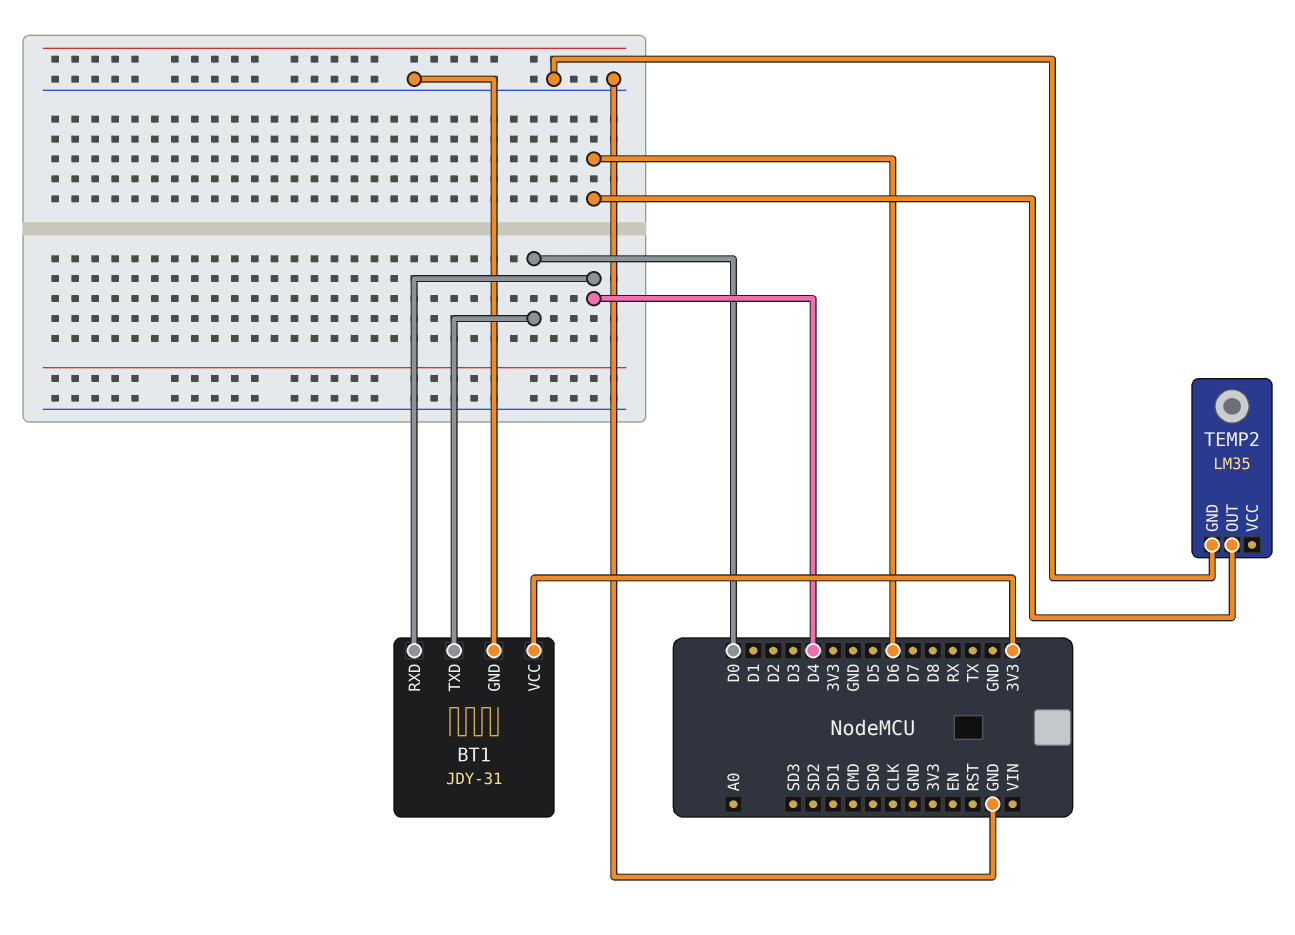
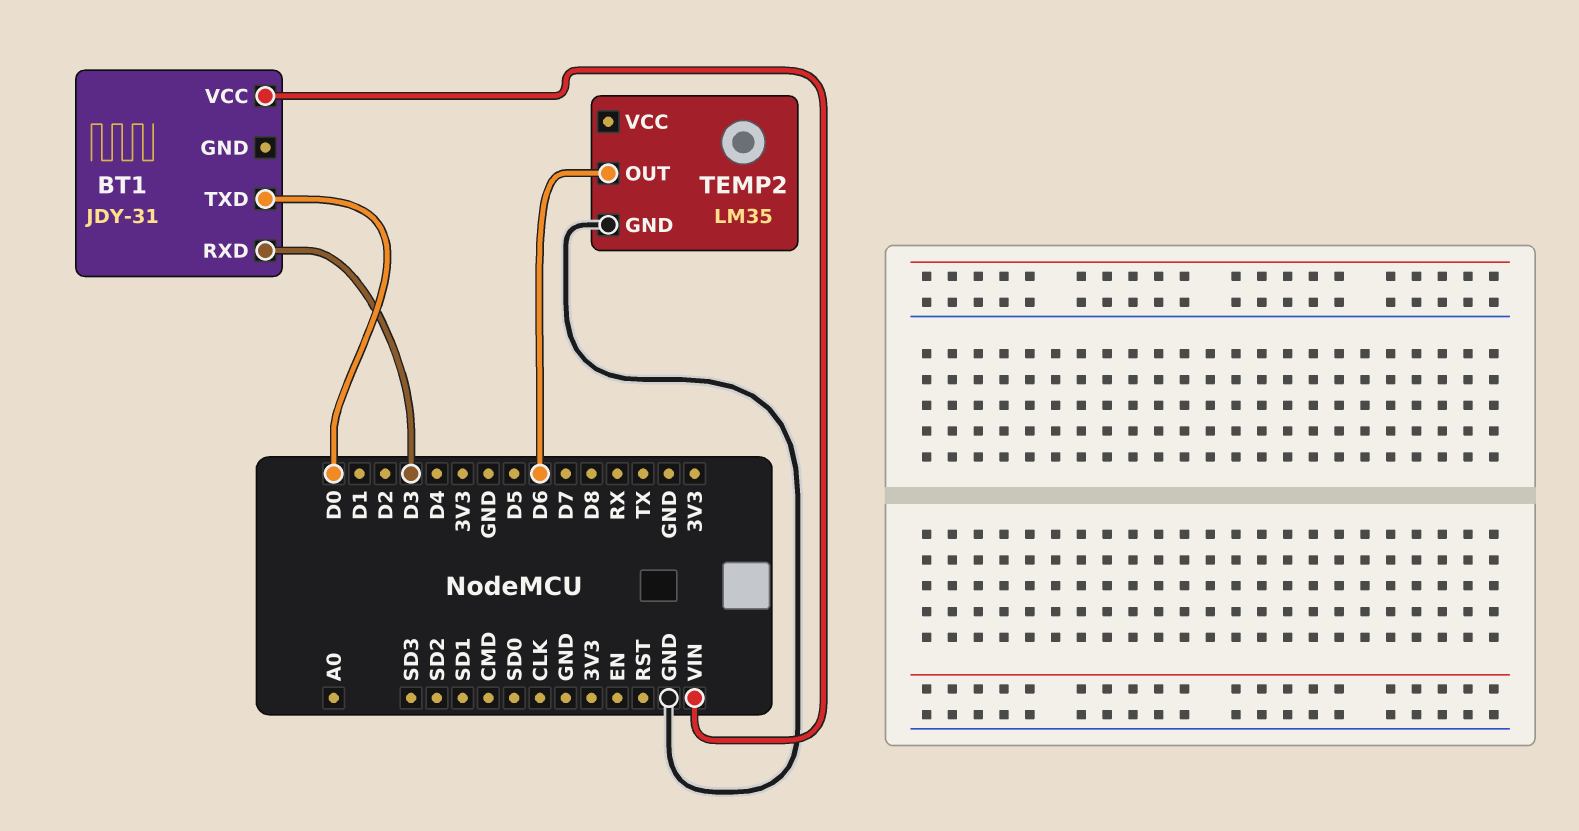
BT1 pin GND: GND -> none
BT1 pin RXD: D4 -> D3
BT1 pin VCC: 3V3 -> VIN

